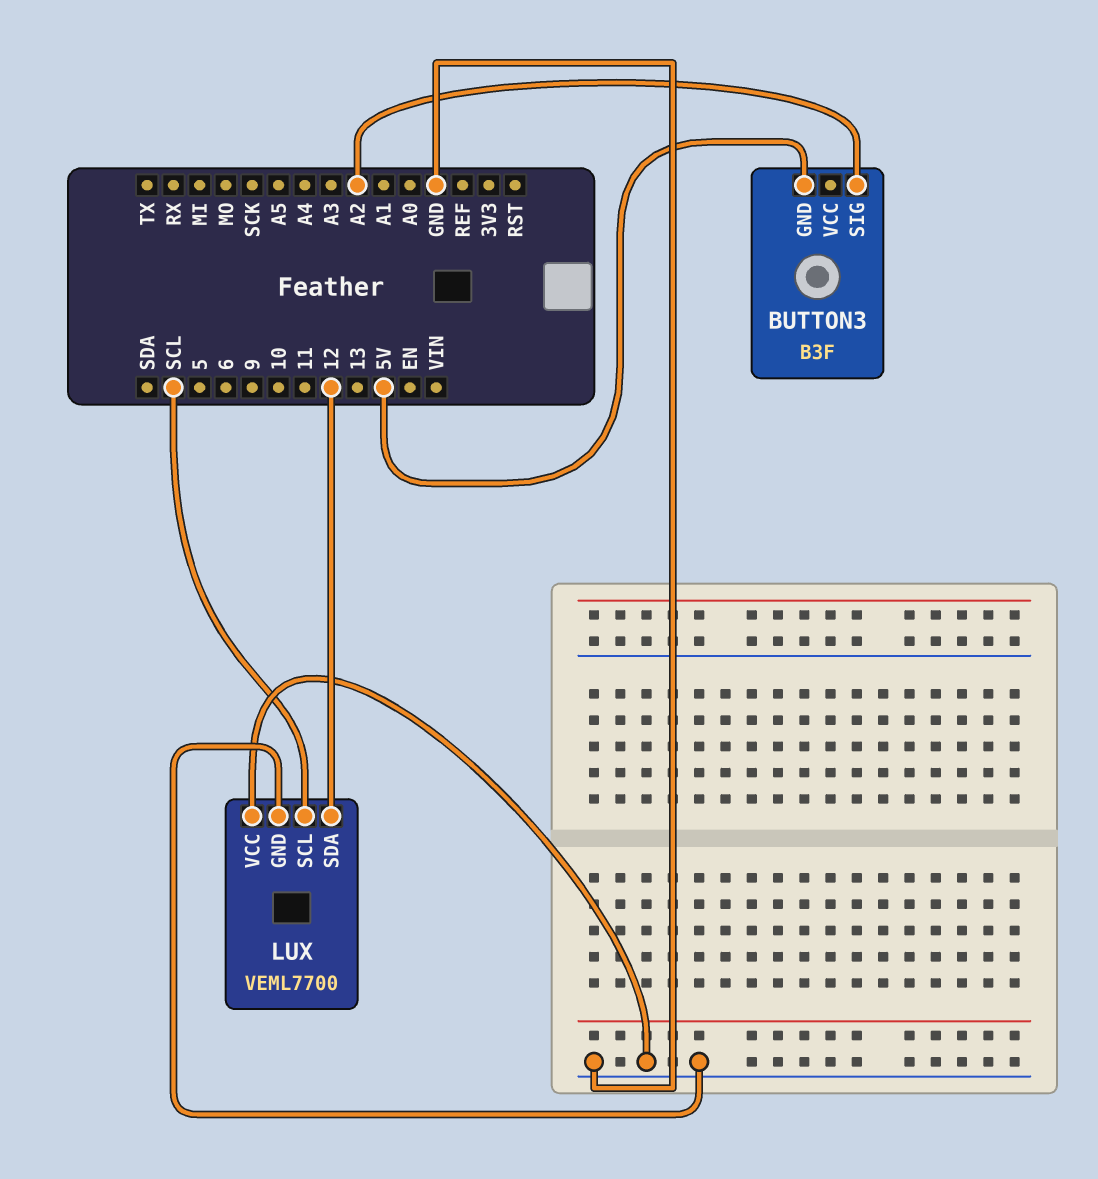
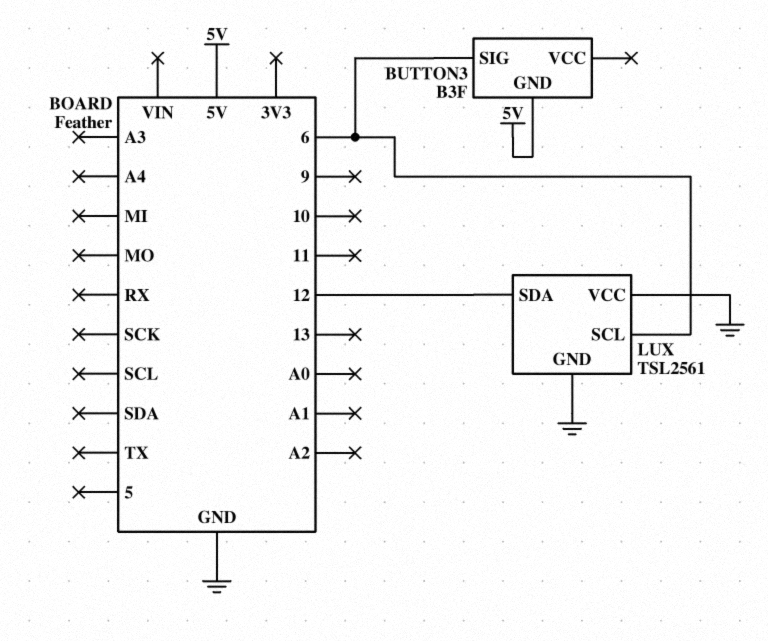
BUTTON3 pin SIG: A2 -> 6
LUX: VEML7700 -> TSL2561
LUX pin SCL: SCL -> 6

